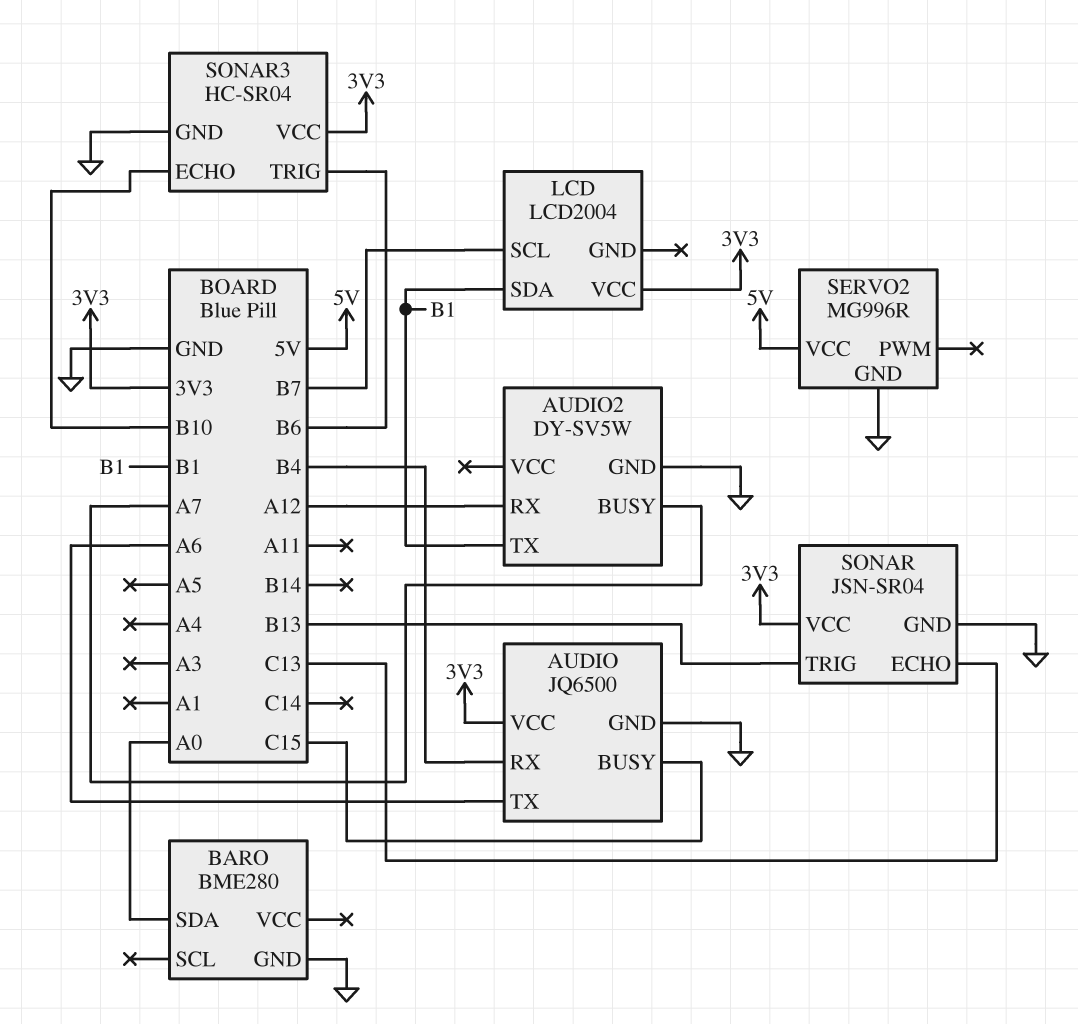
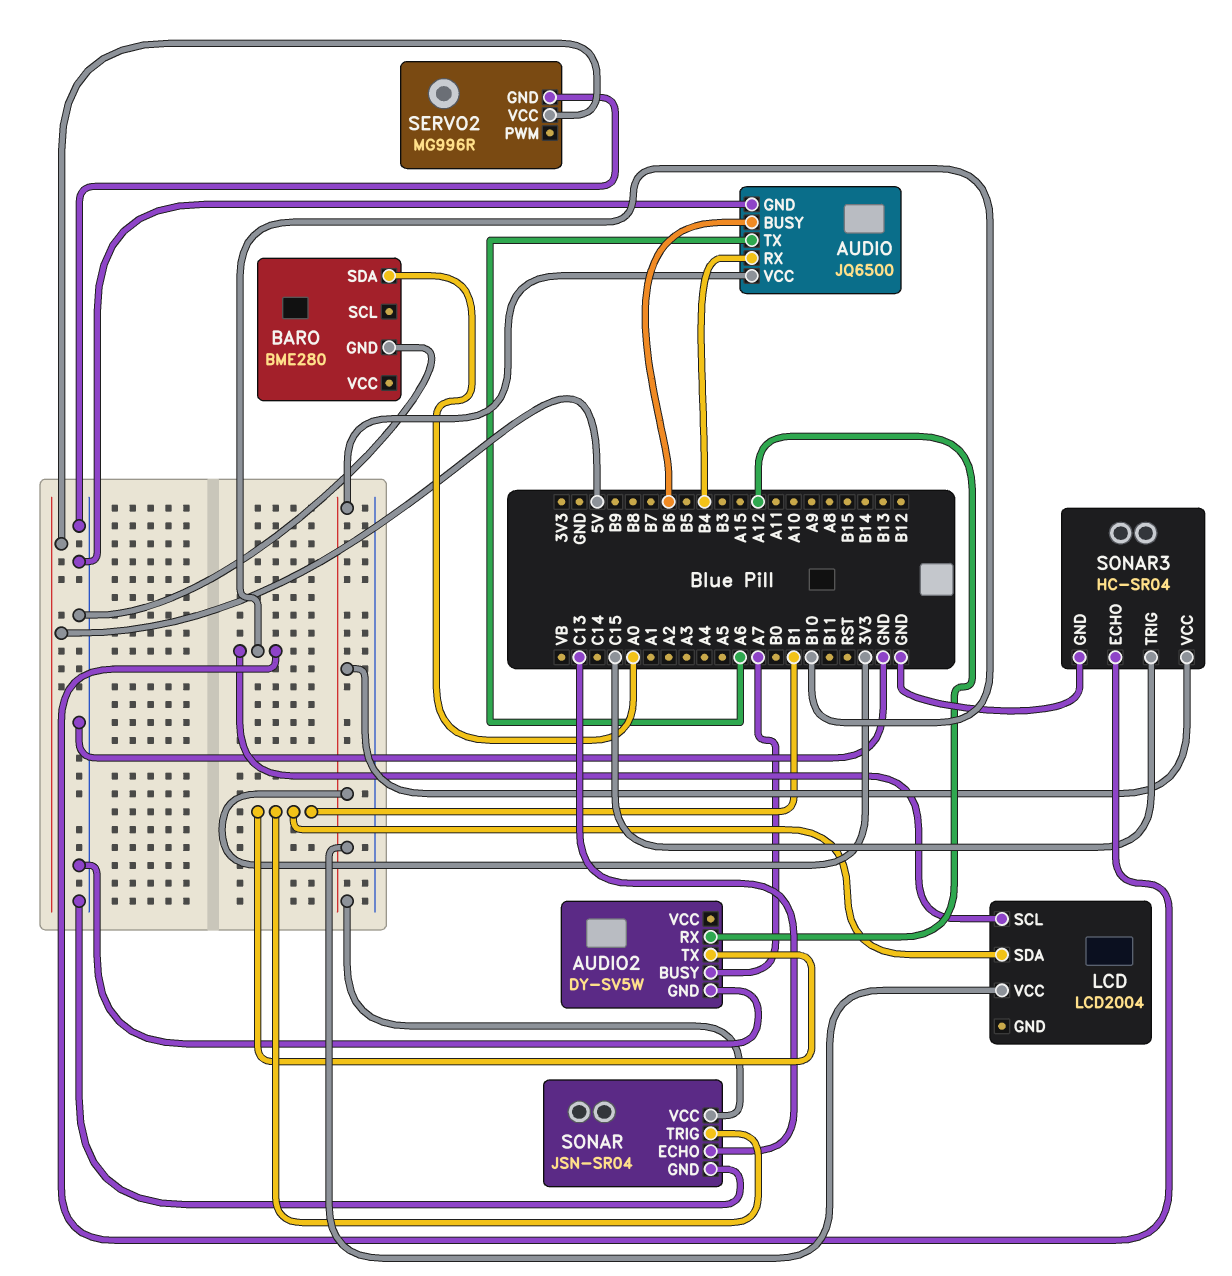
AUDIO pin BUSY: C15 -> B6
LCD pin SCL: B7 -> B10
SONAR pin TRIG: B13 -> B1
SONAR3 pin TRIG: B6 -> C15

